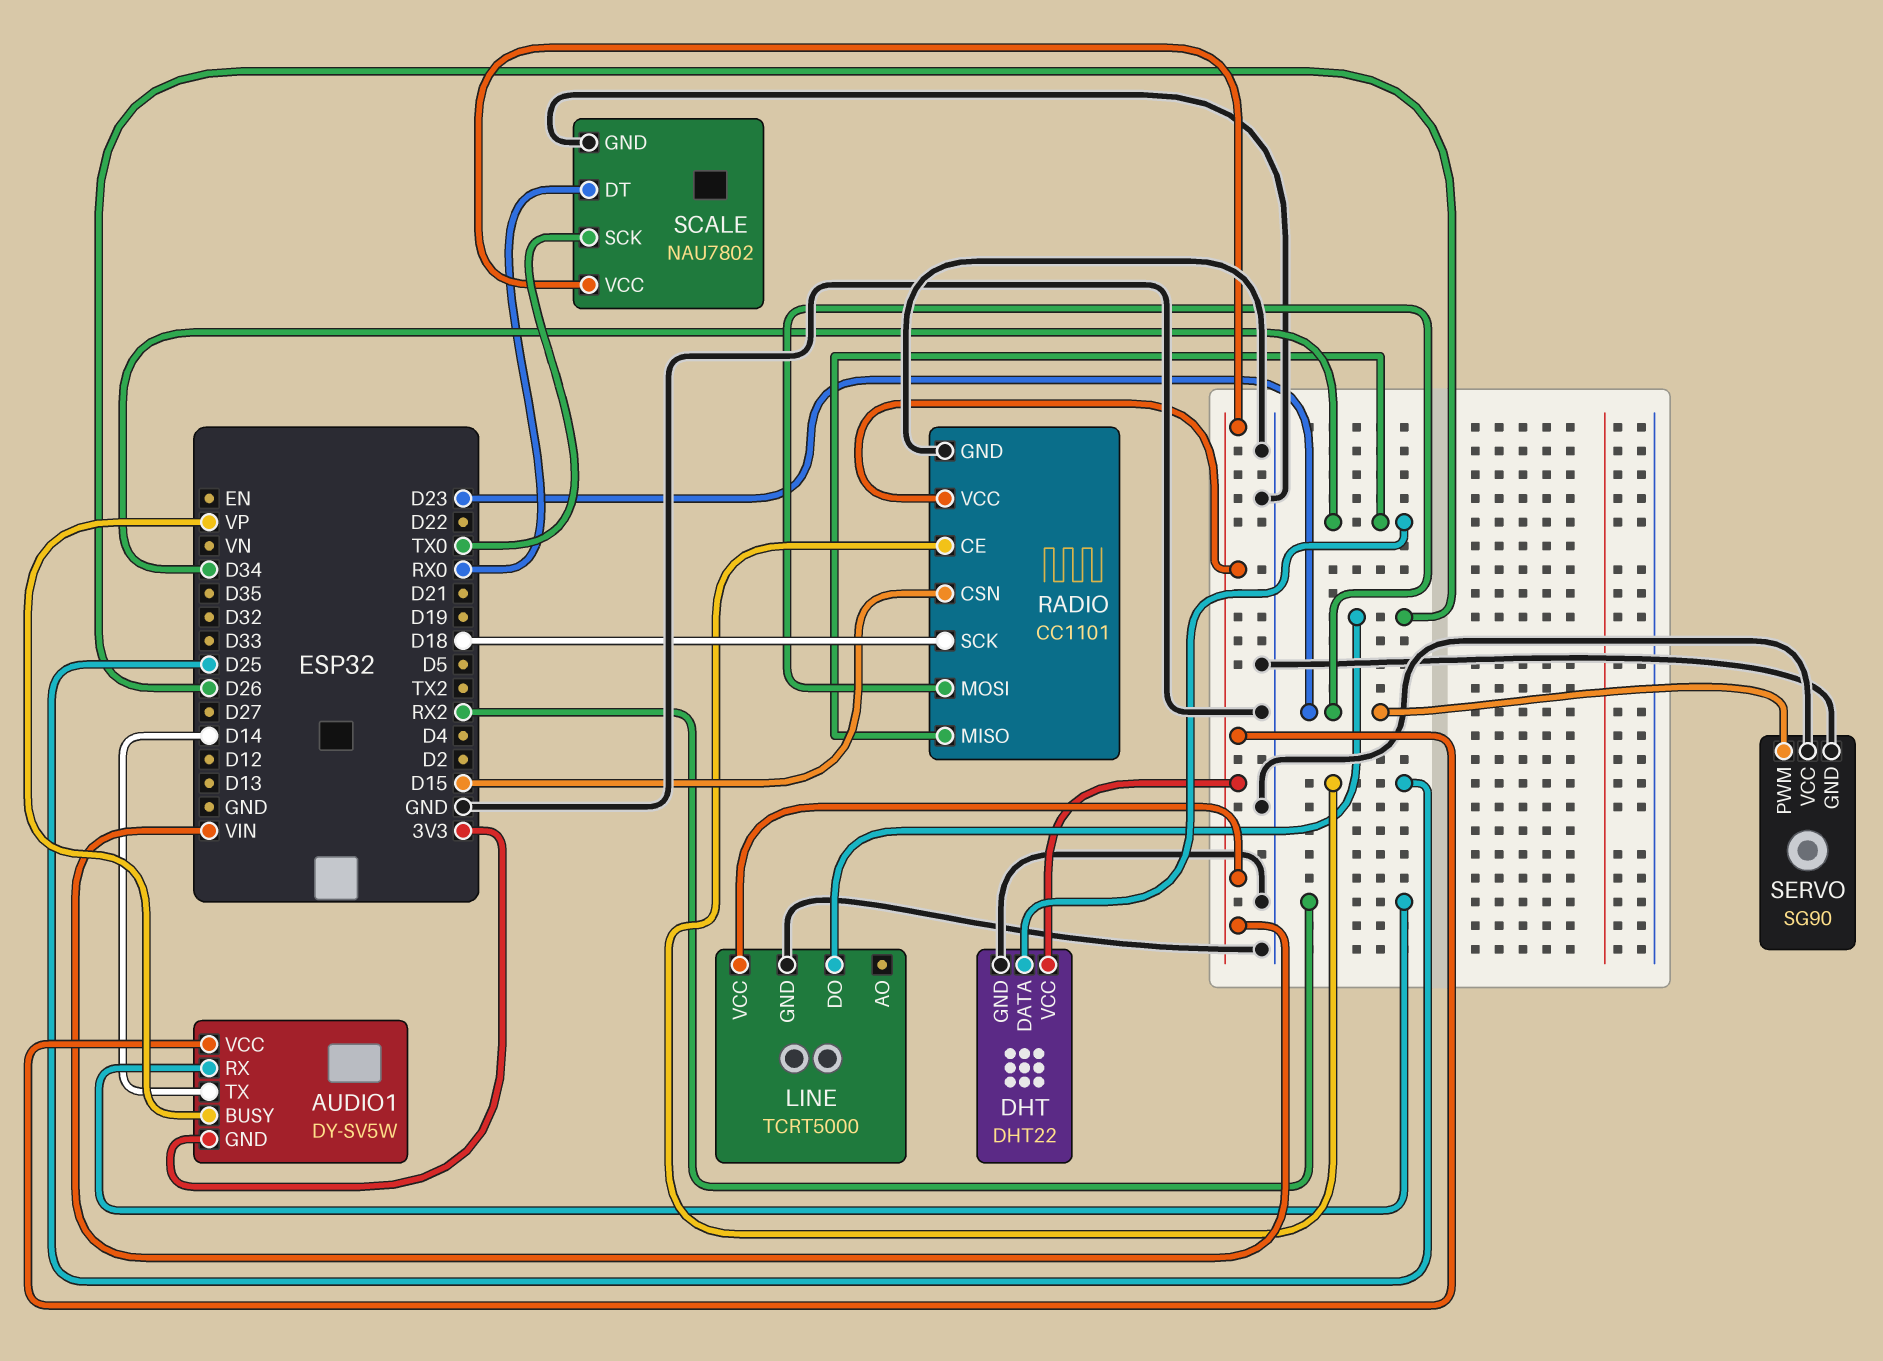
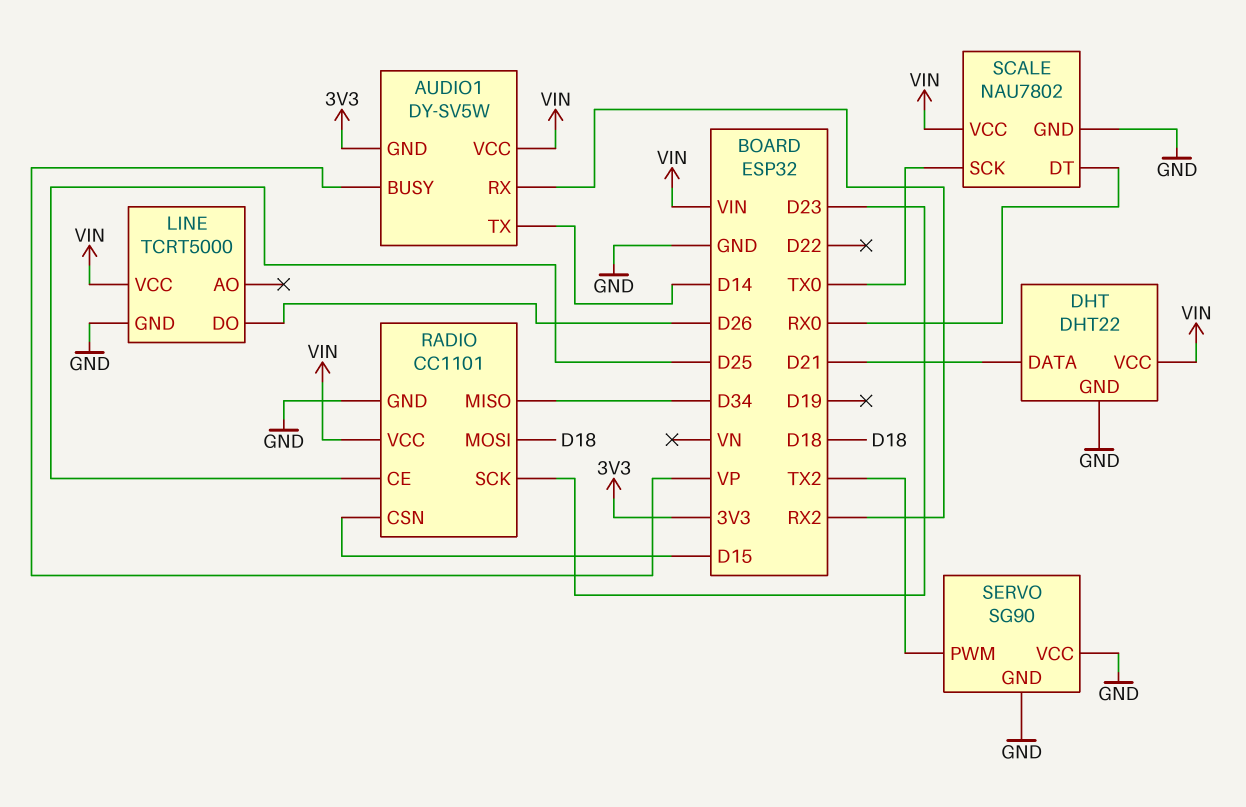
DHT pin DATA: D34 -> D21
RADIO pin MOSI: D23 -> D18
RADIO pin SCK: D18 -> D23
SERVO pin PWM: D23 -> TX2

